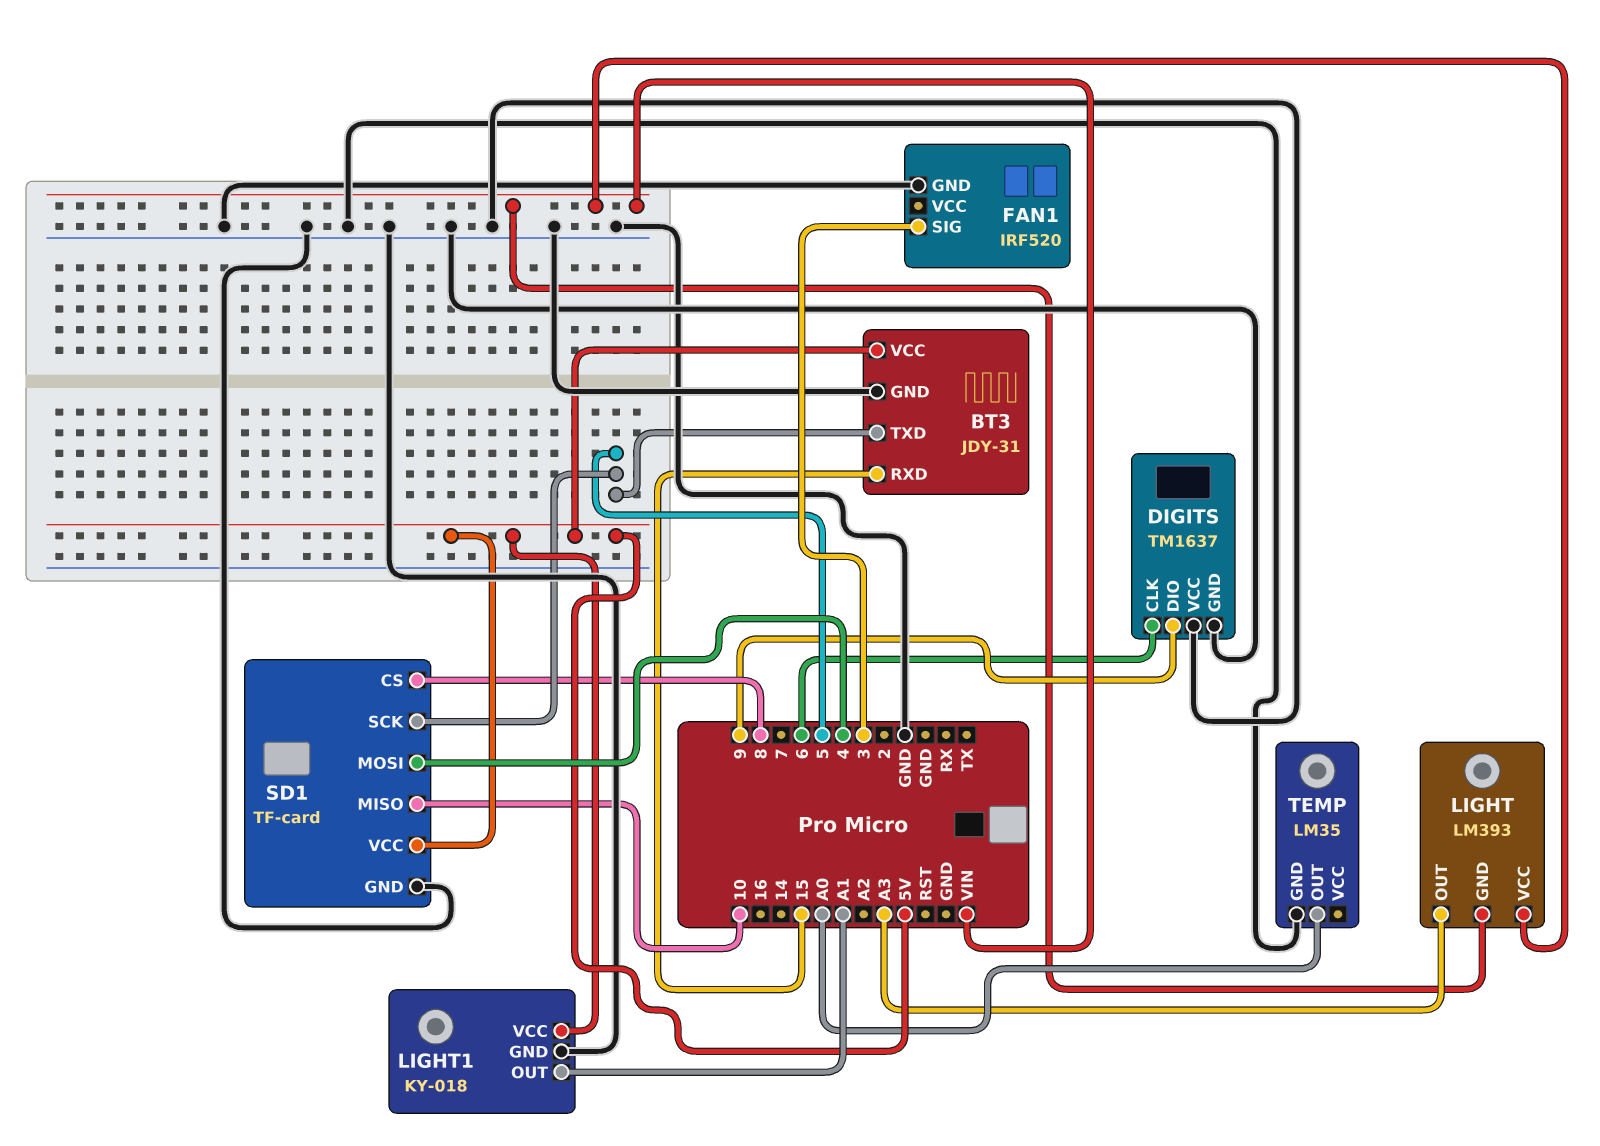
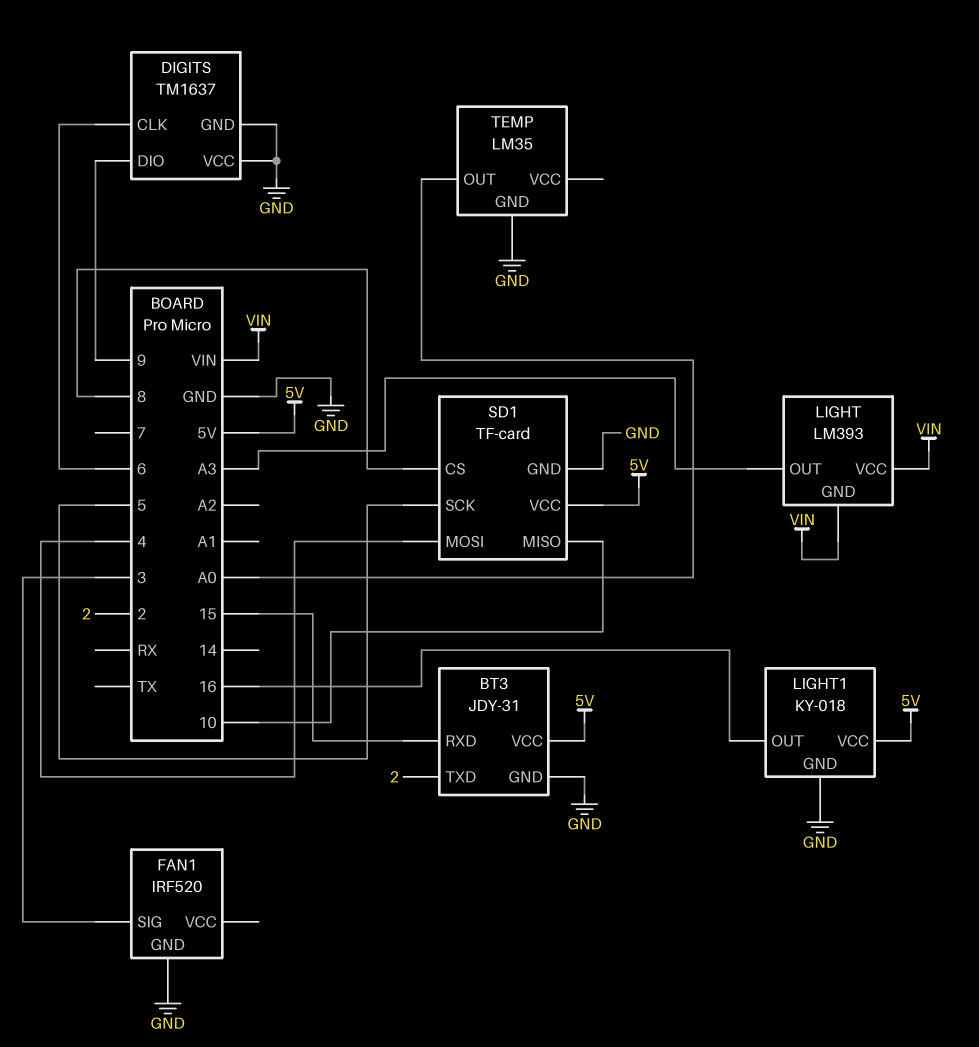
BT3 pin TXD: 5 -> 2
LIGHT1 pin OUT: A1 -> 16

